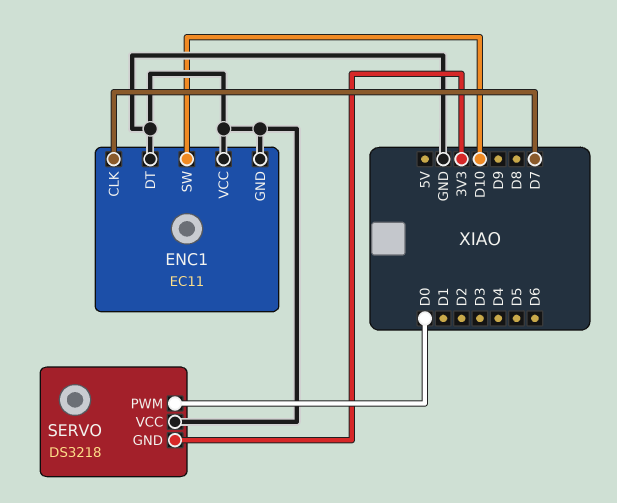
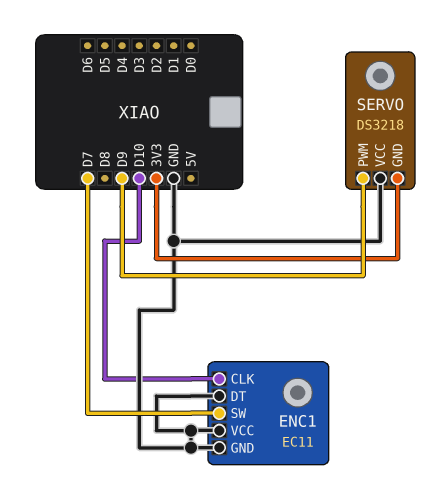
ENC1 pin CLK: D7 -> D10
ENC1 pin SW: D10 -> D7
SERVO pin PWM: D0 -> D9

